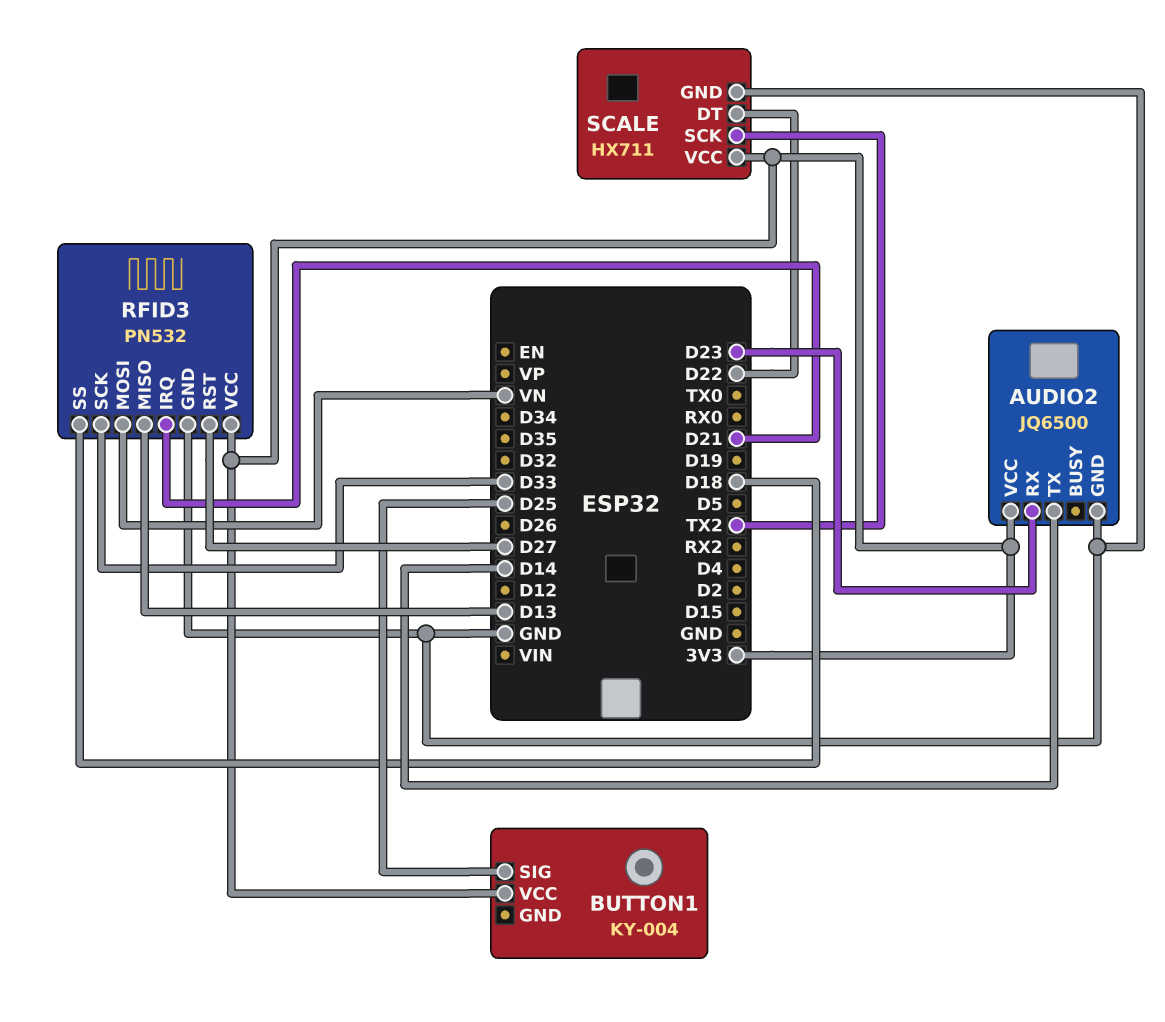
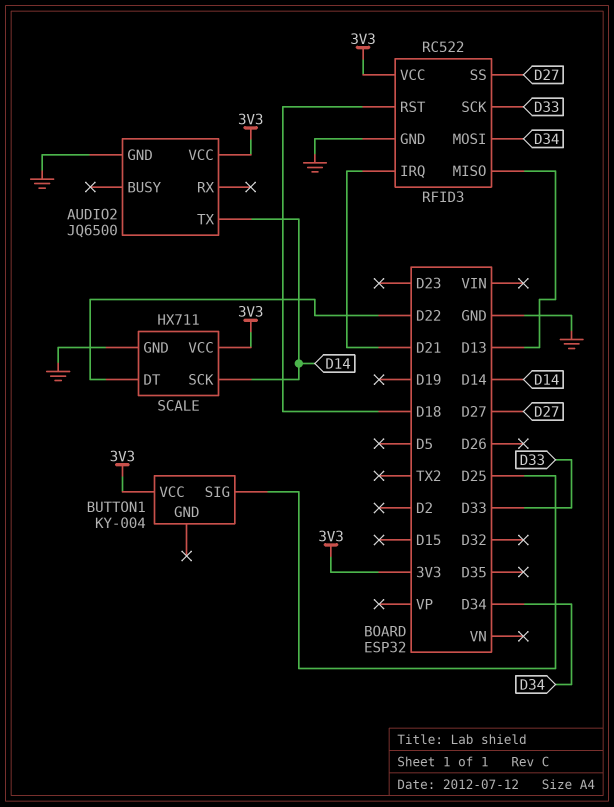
AUDIO2 pin RX: D23 -> none
RFID3: PN532 -> RC522
RFID3 pin MOSI: VN -> D34
RFID3 pin RST: D27 -> D18
RFID3 pin SS: D18 -> D27
SCALE pin SCK: TX2 -> D14

